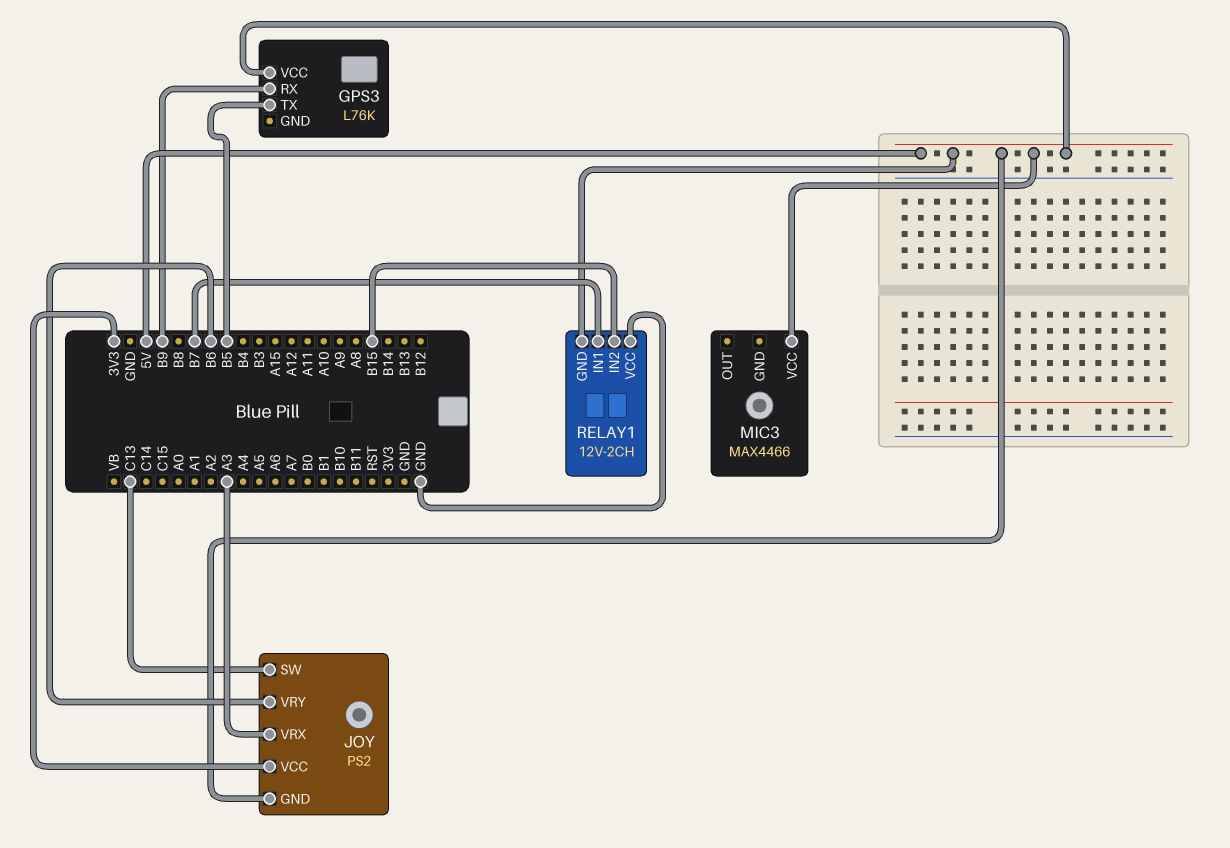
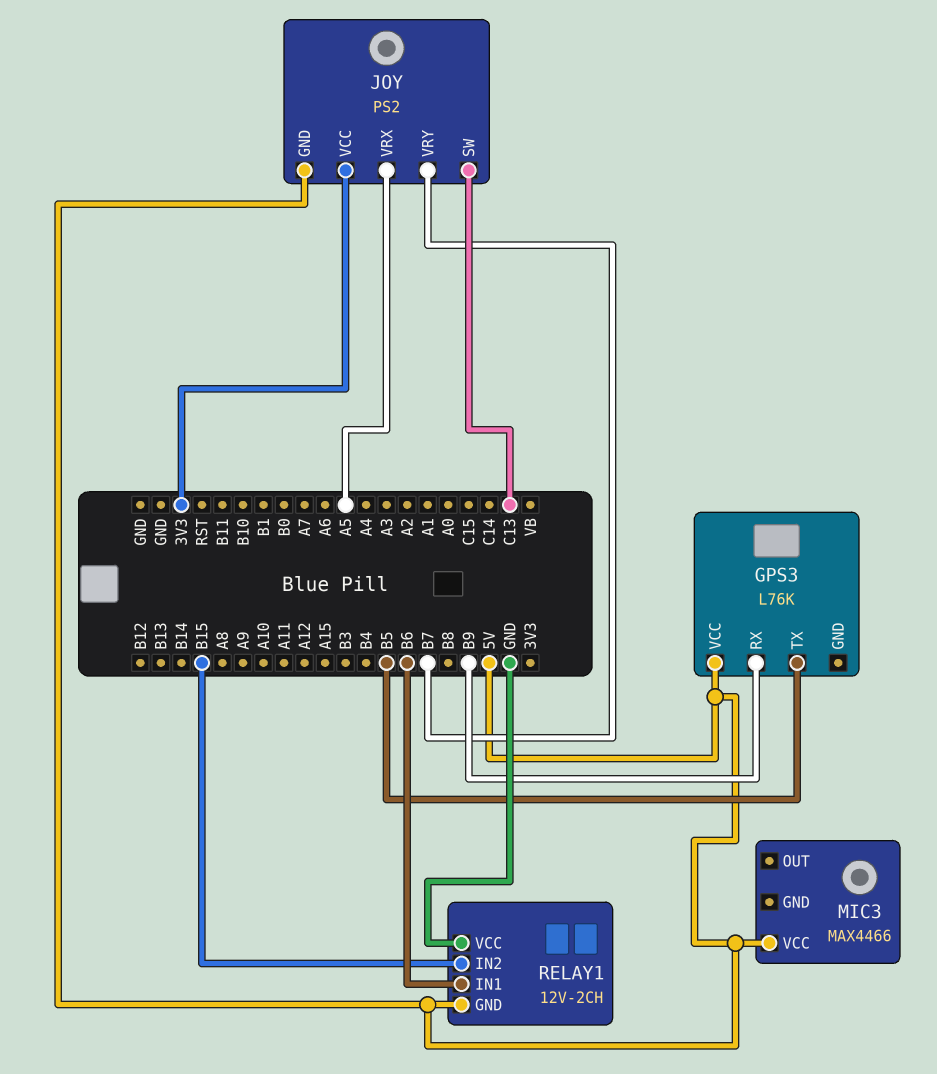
JOY pin VRX: A3 -> A5
JOY pin VRY: B6 -> B7
RELAY1 pin IN1: B7 -> B6

